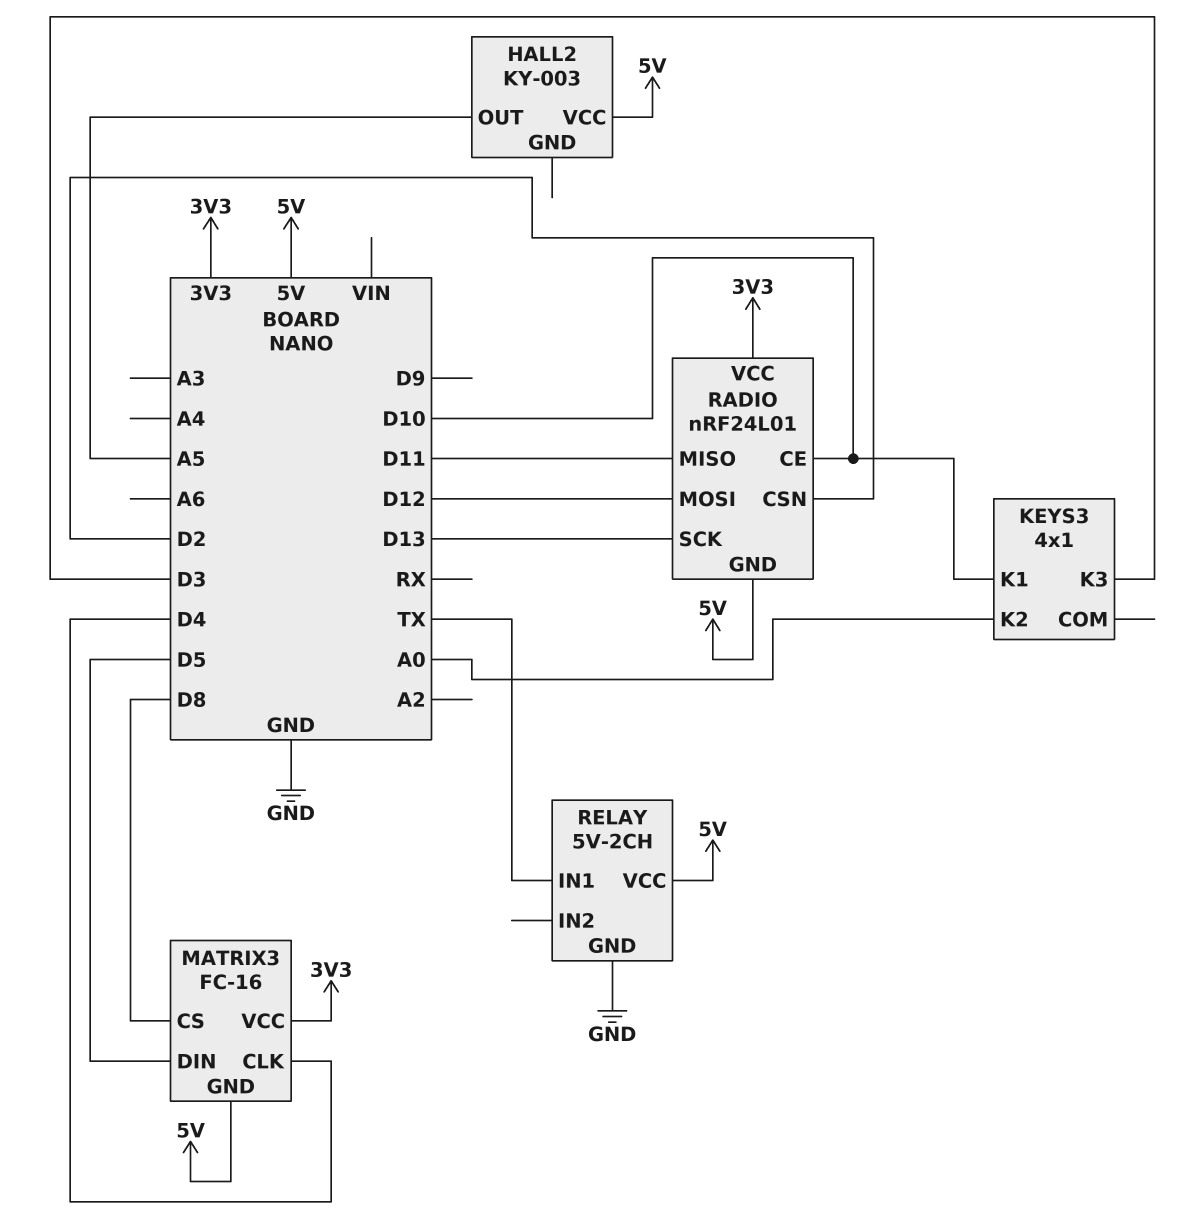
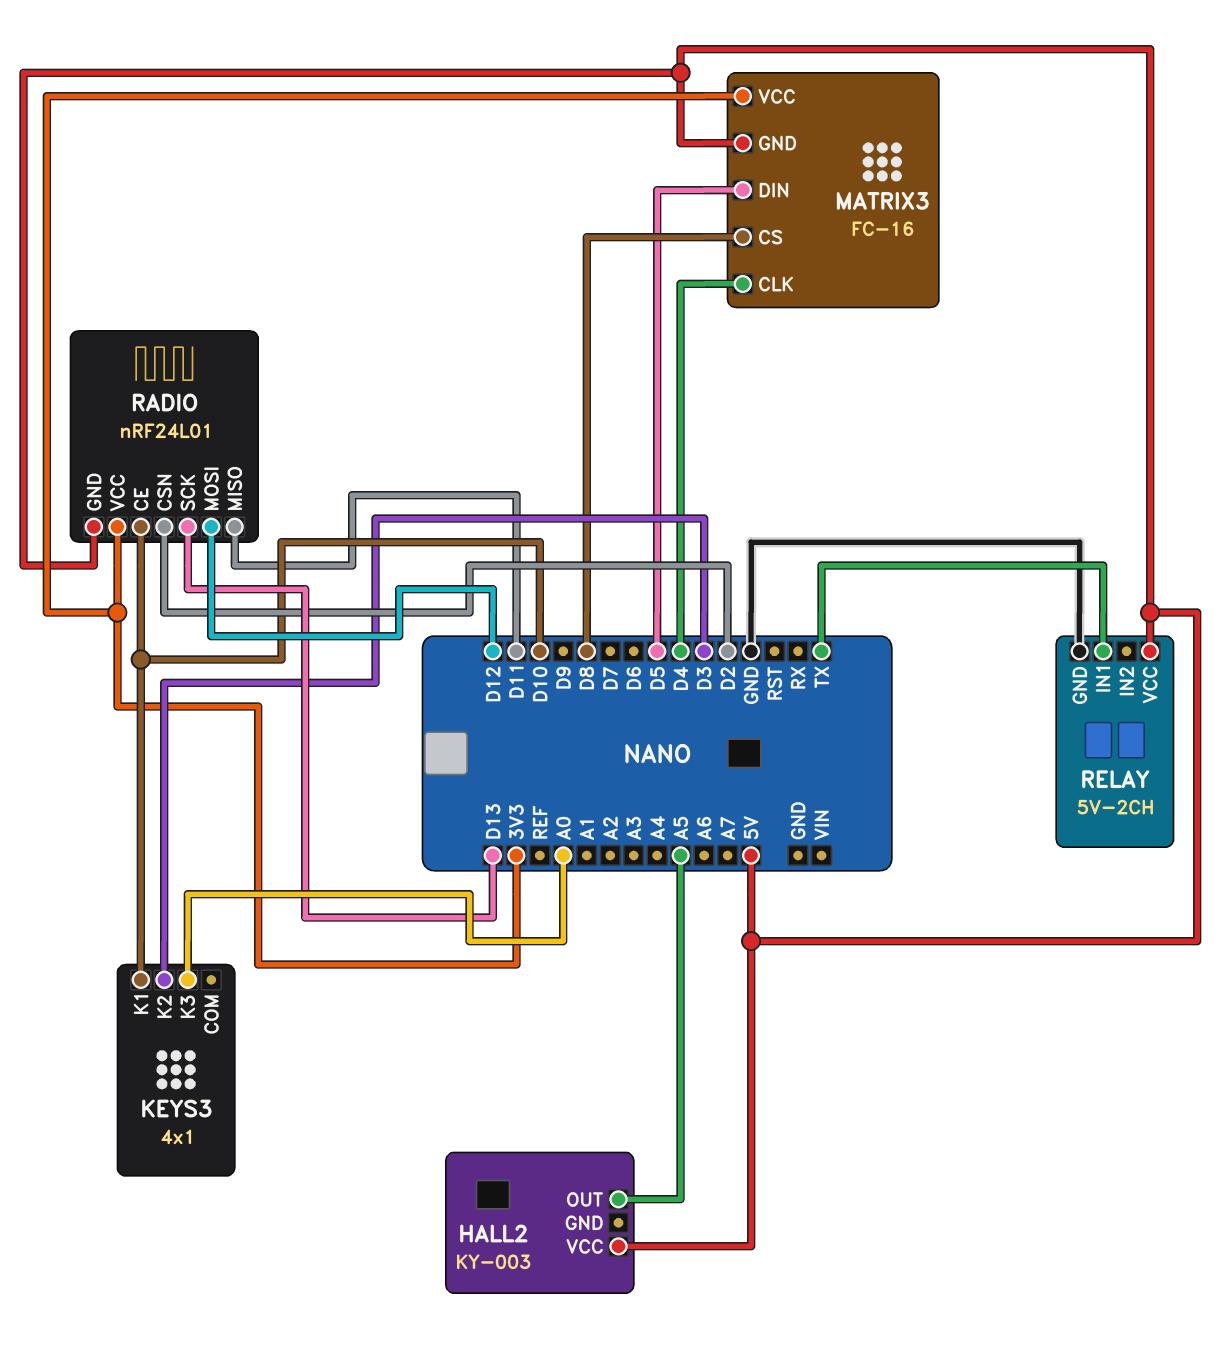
KEYS3 pin K2: A0 -> D3
KEYS3 pin K3: D3 -> A0

